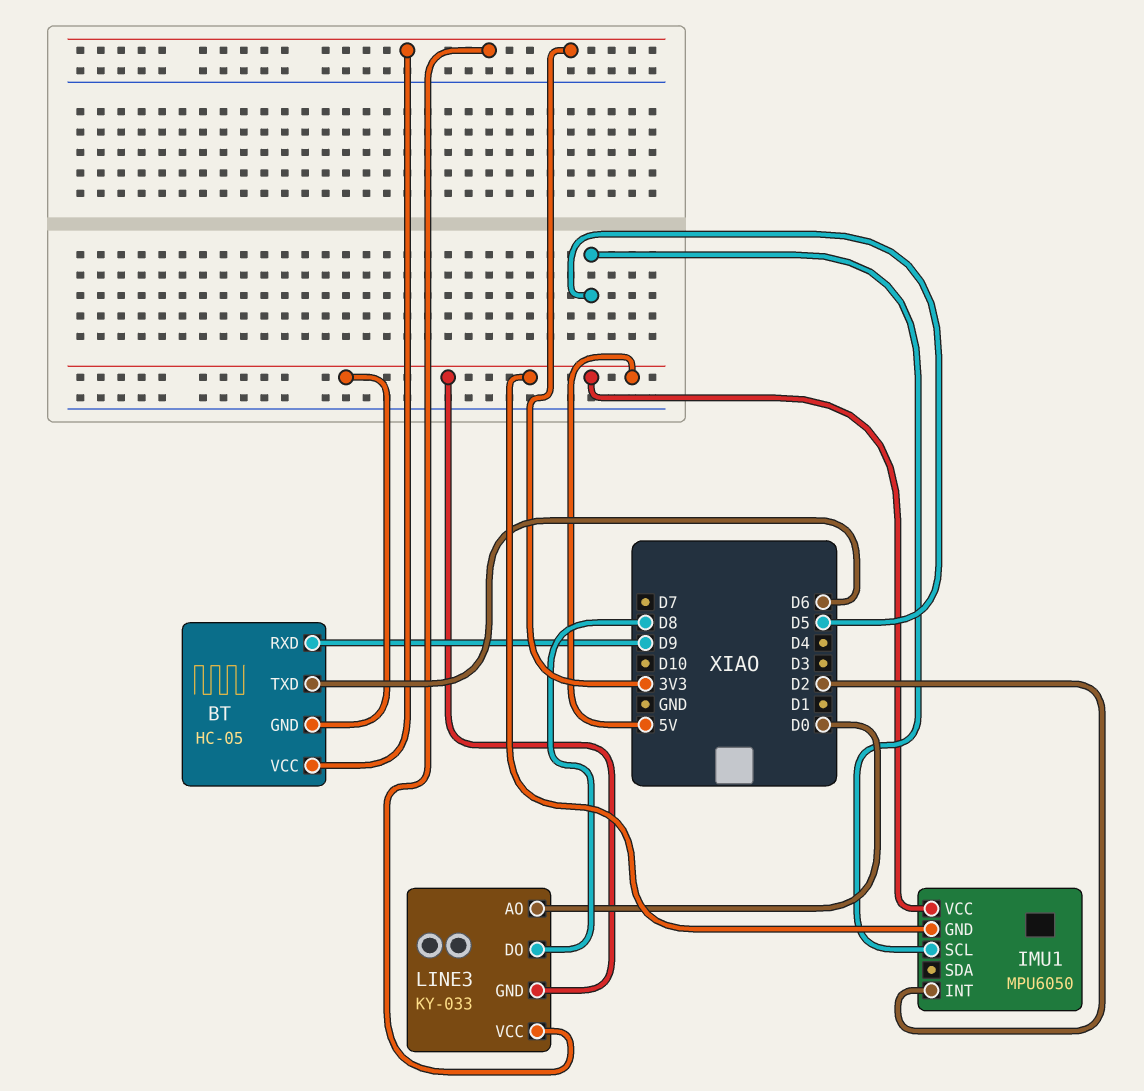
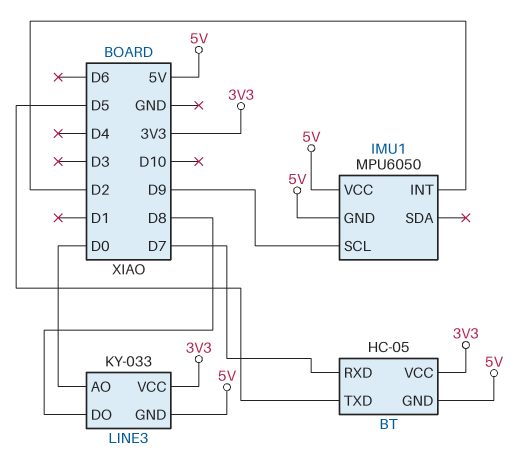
BT pin RXD: D9 -> D7
BT pin TXD: D6 -> D5
IMU1 pin SCL: D5 -> D9

